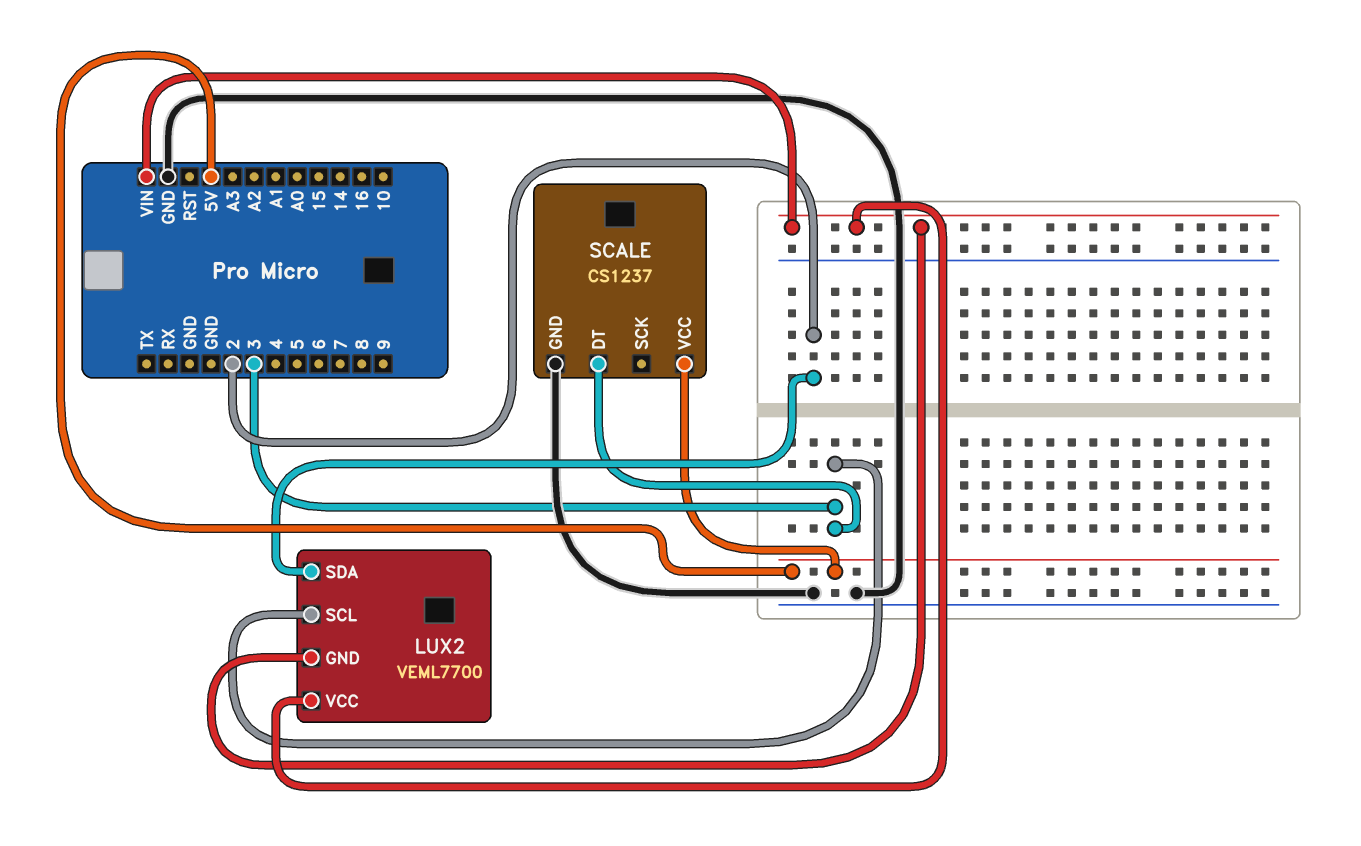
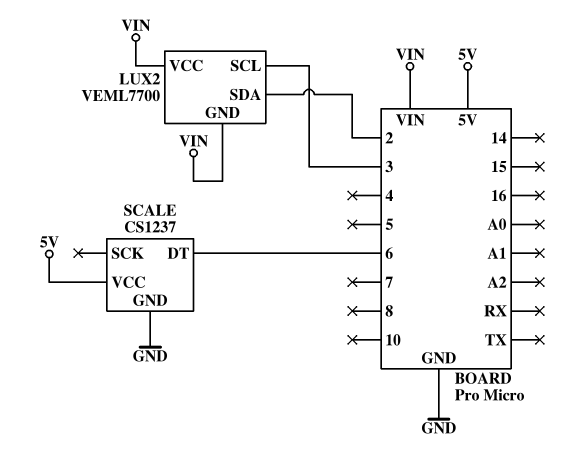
SCALE pin DT: 3 -> 6

